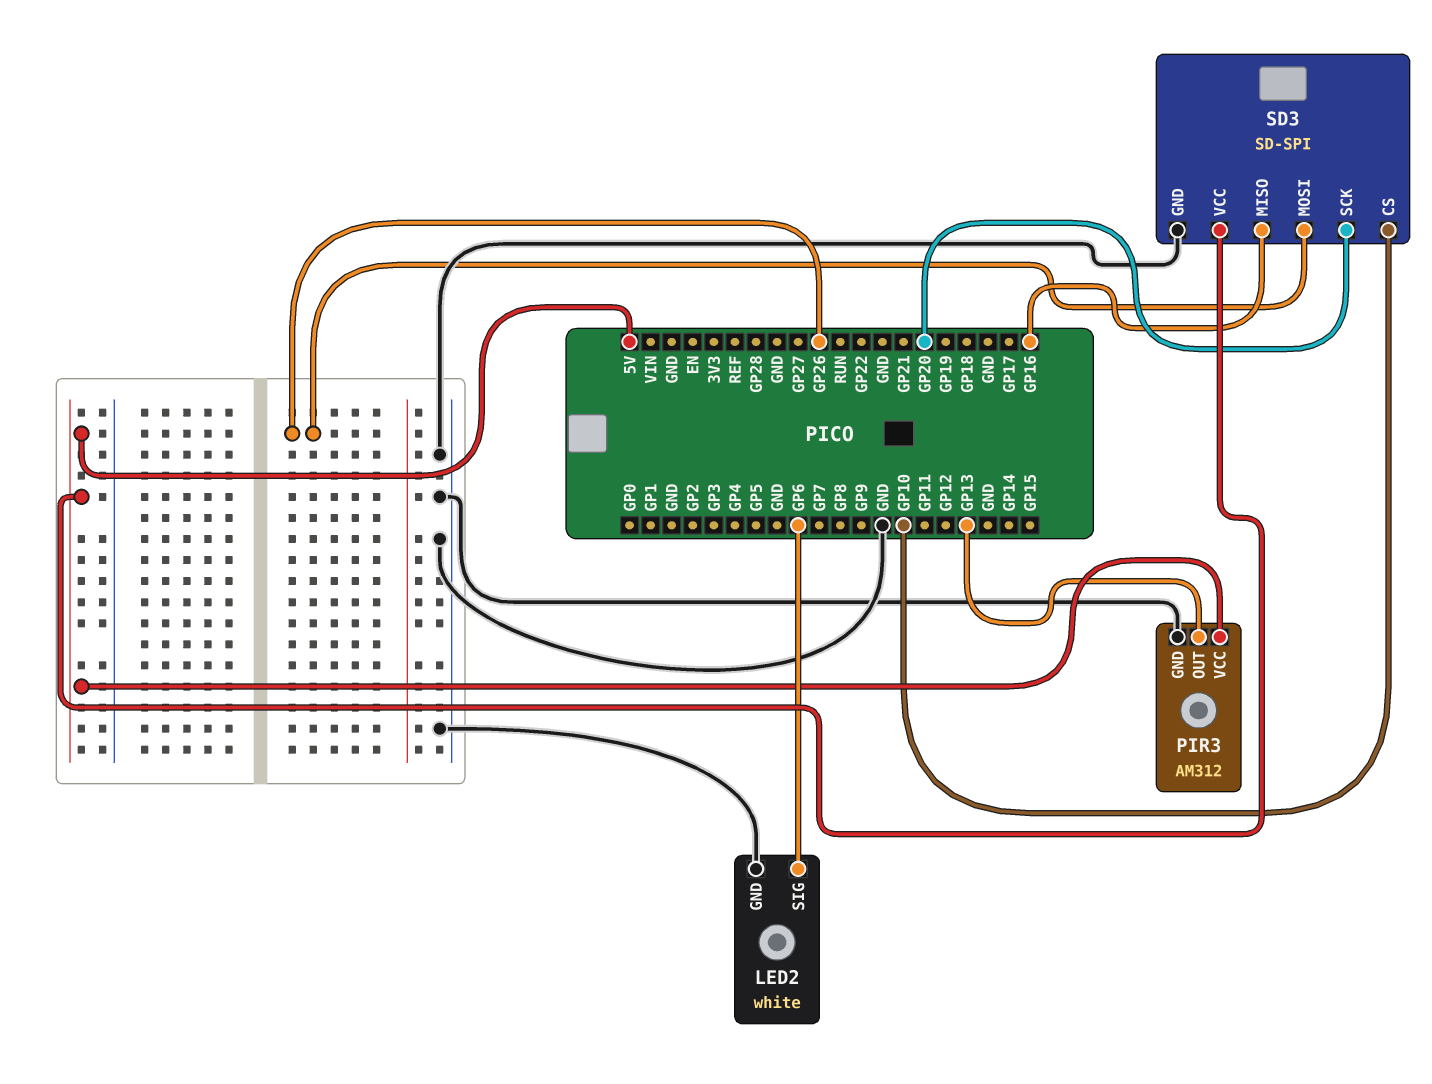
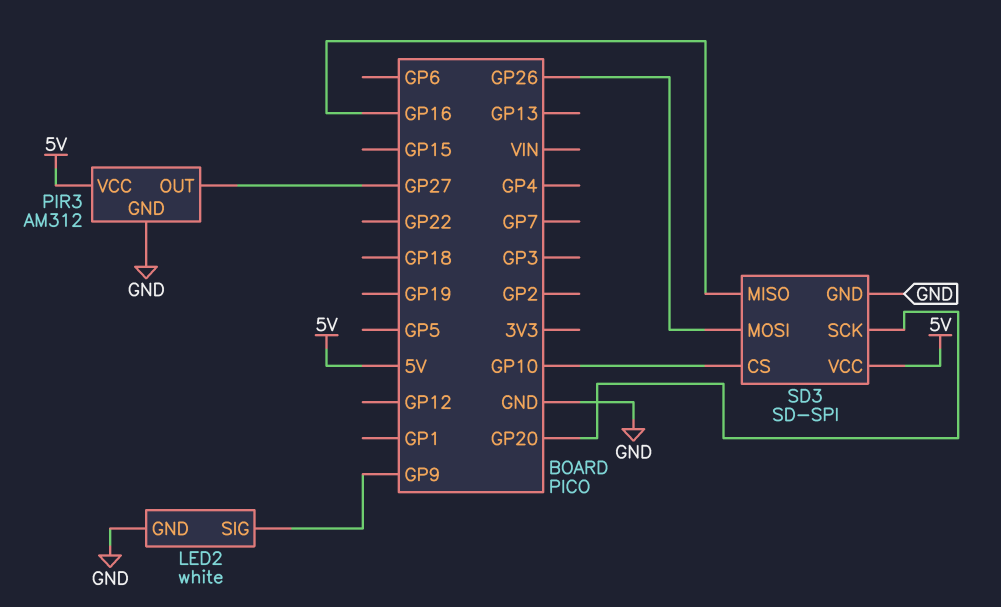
LED2 pin SIG: GP6 -> GP9
PIR3 pin OUT: GP13 -> GP27

